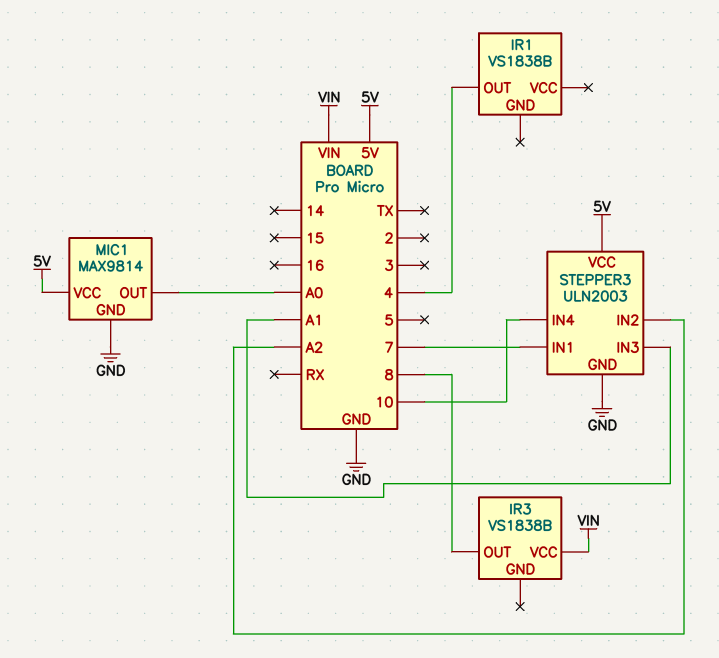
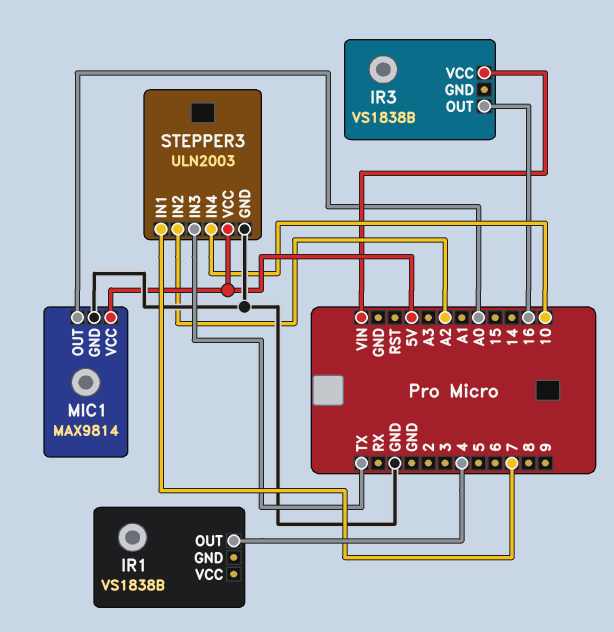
IR3 pin OUT: 8 -> 16
STEPPER3 pin IN3: A1 -> TX

